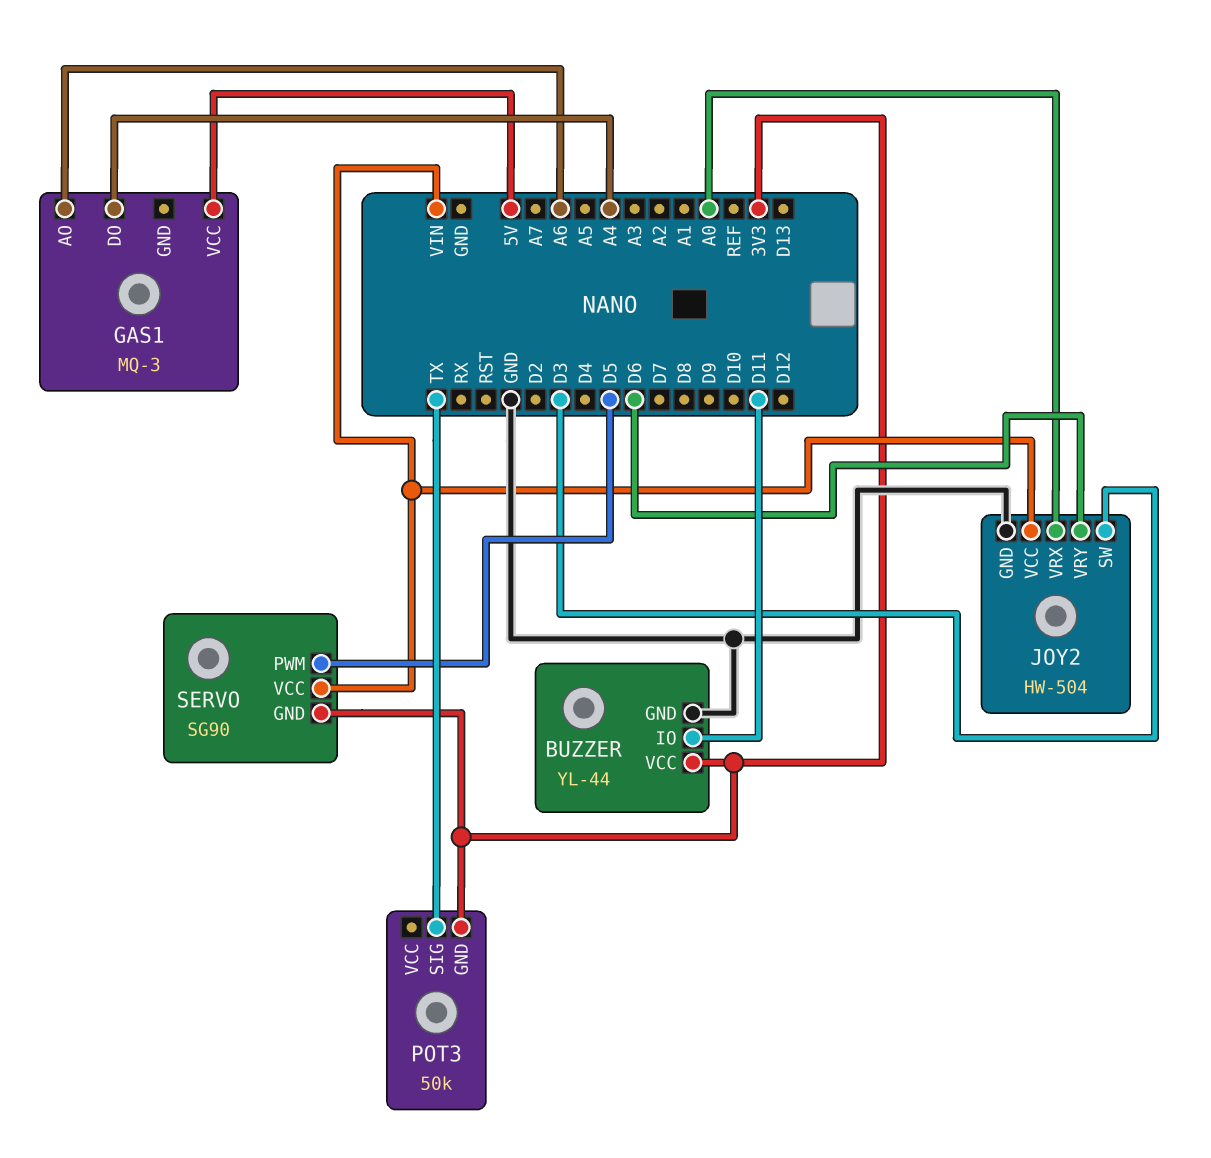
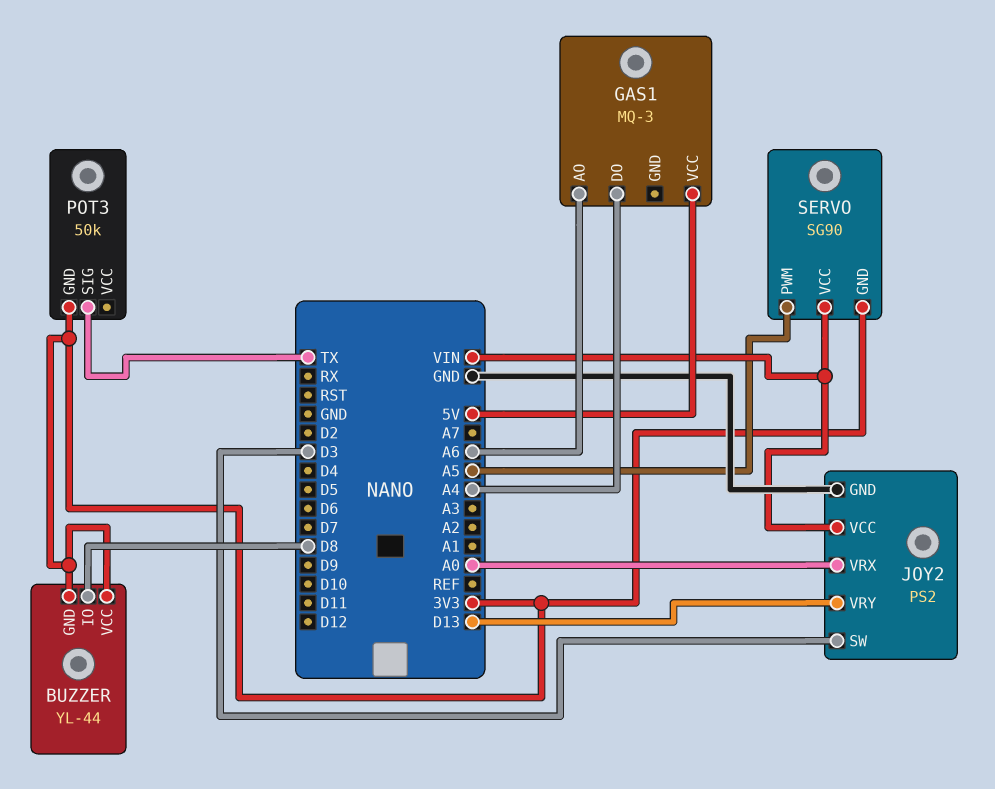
BUZZER pin GND: GND -> 3V3
BUZZER pin IO: D11 -> D8
JOY2: HW-504 -> PS2
JOY2 pin VRY: D6 -> D13
SERVO pin PWM: D5 -> A5

